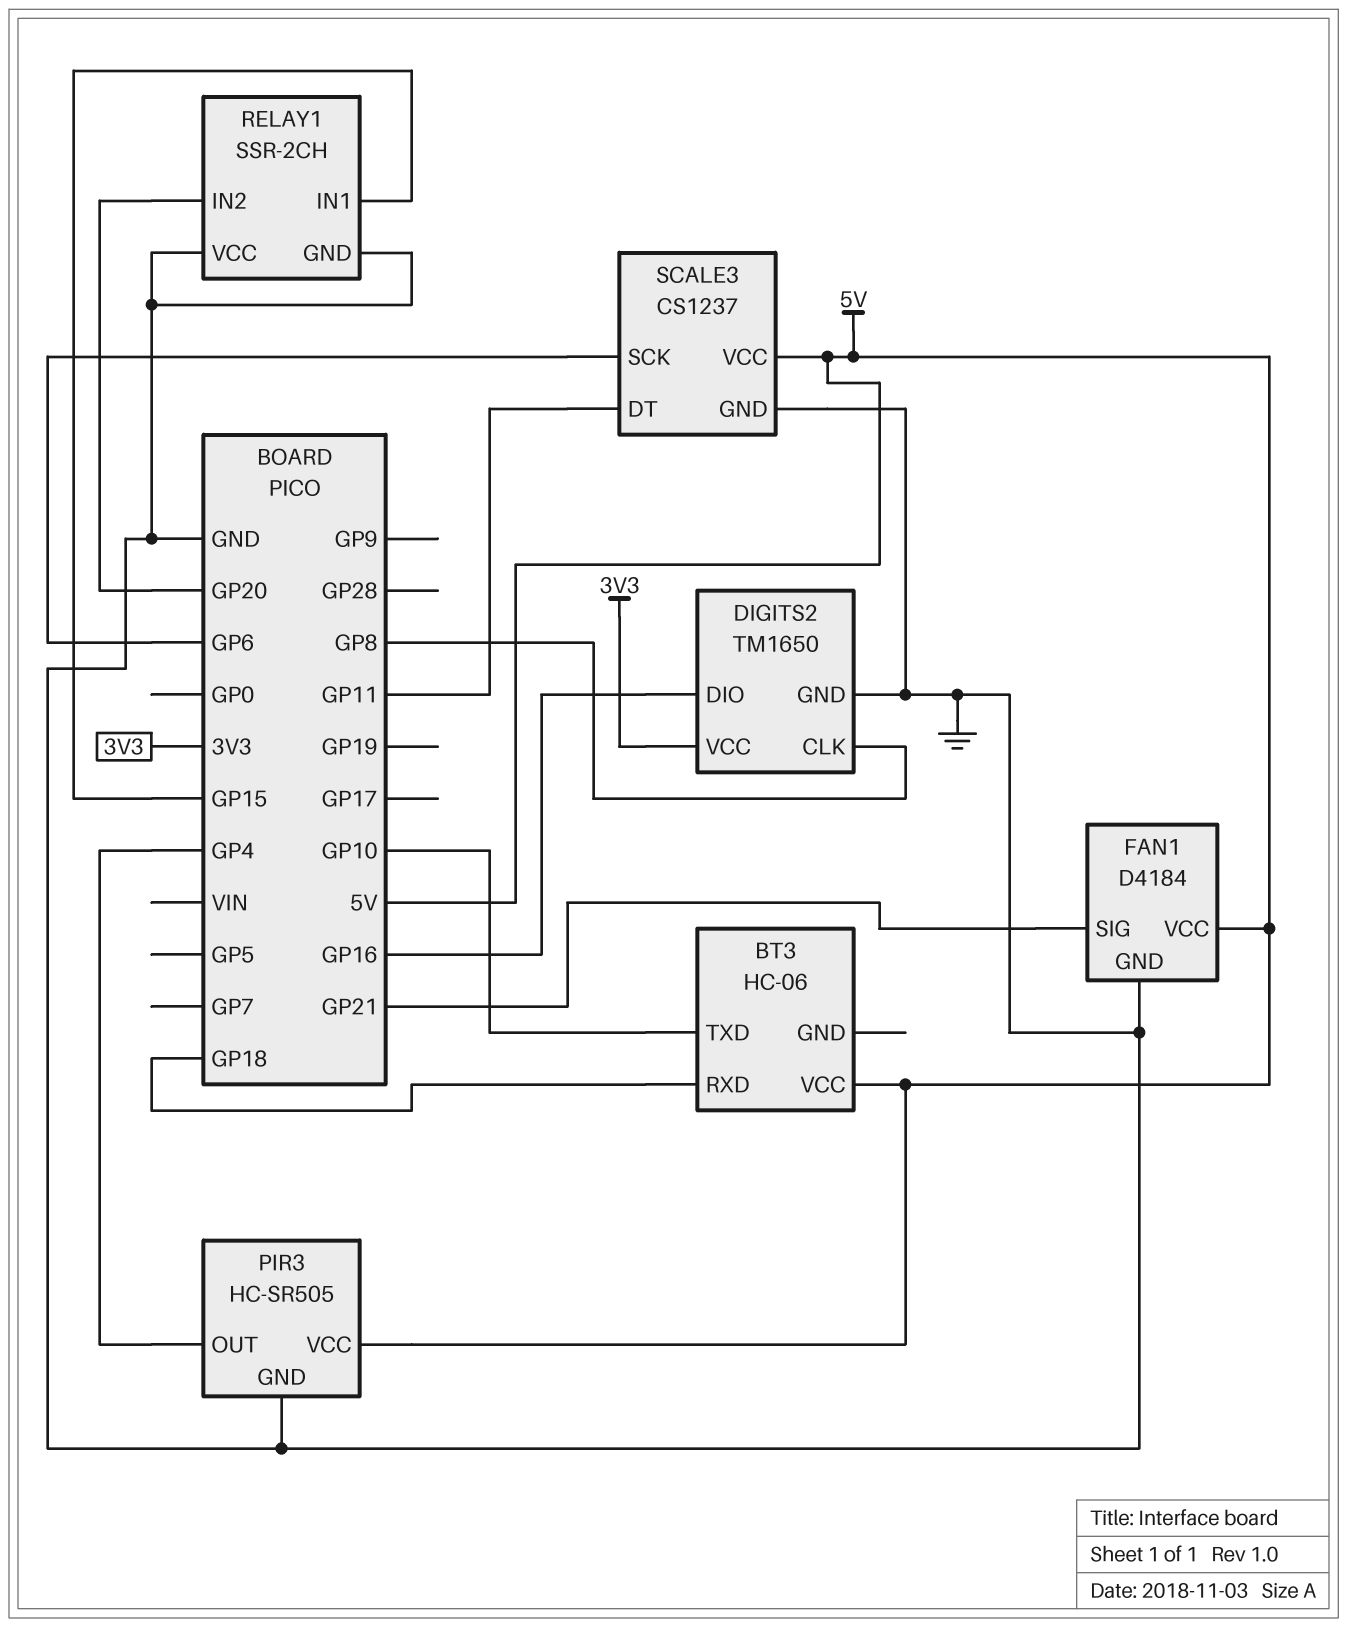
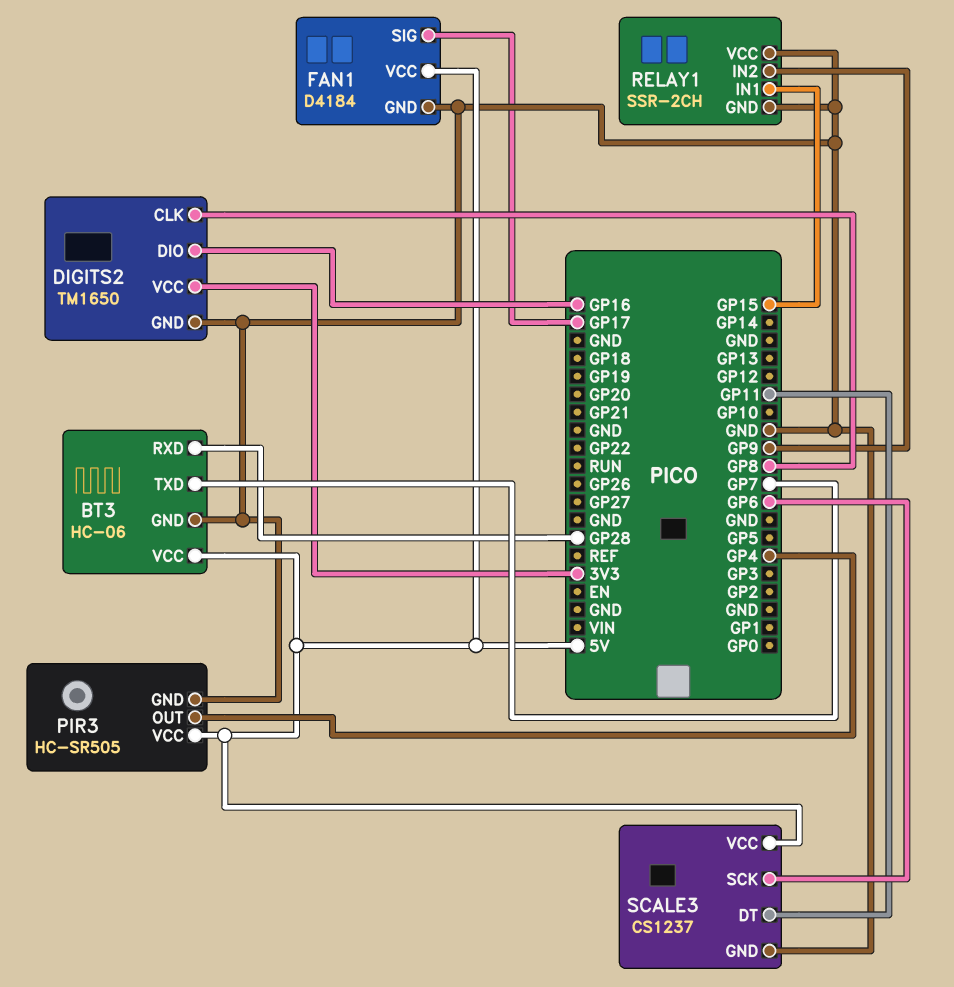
BT3 pin GND: none -> GND
BT3 pin RXD: GP18 -> GP28
BT3 pin TXD: GP10 -> GP7
FAN1 pin SIG: GP21 -> GP17
RELAY1 pin IN2: GP20 -> GP9

